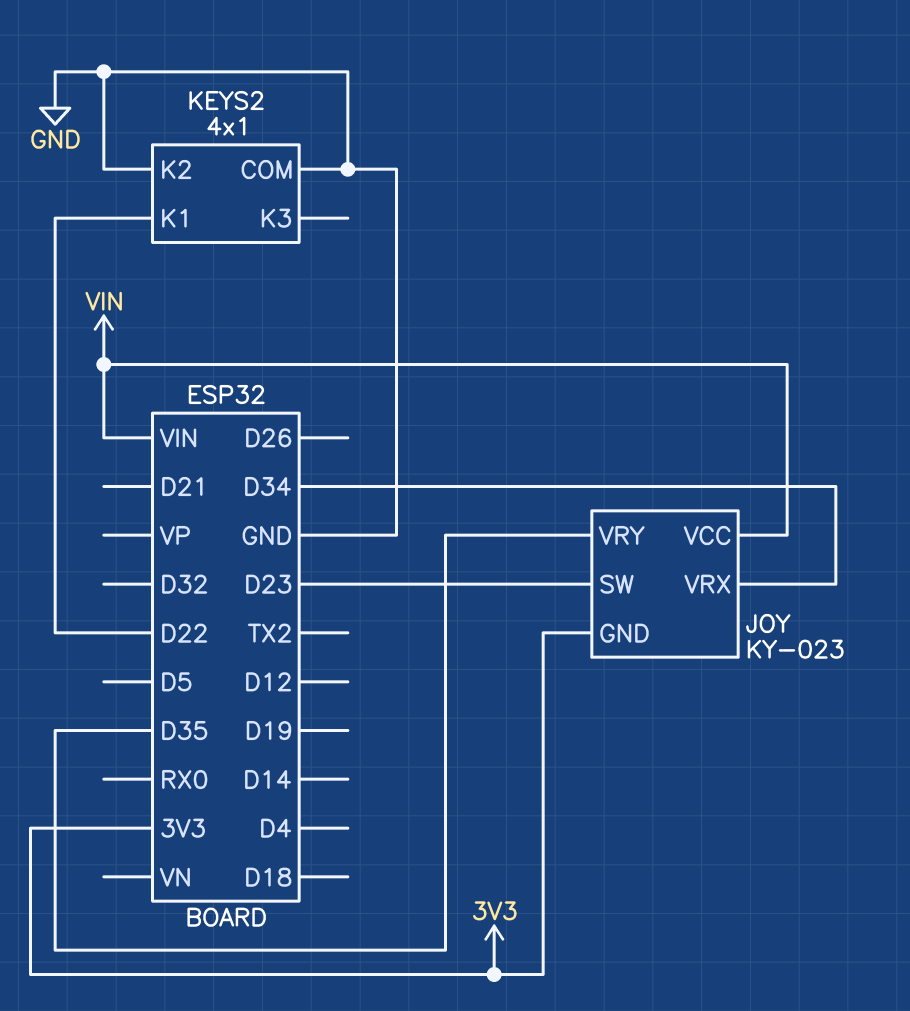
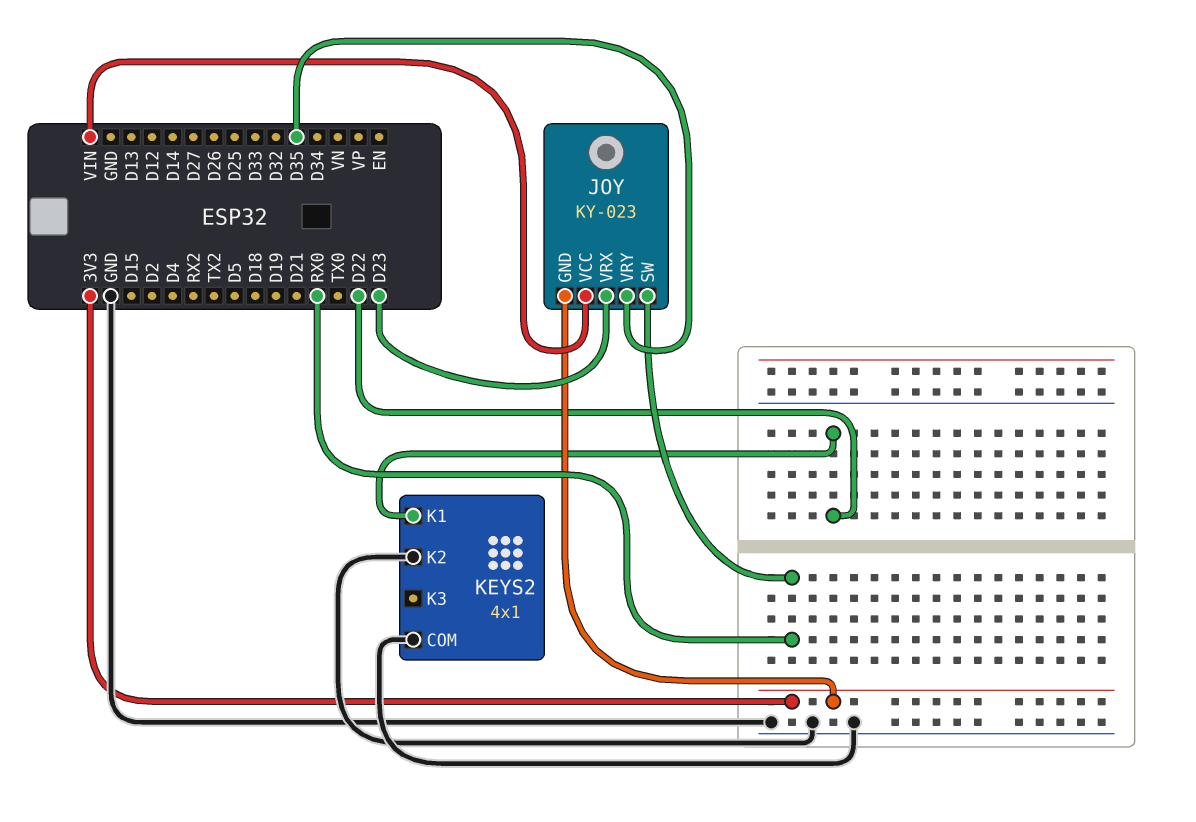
JOY pin SW: D23 -> RX0
JOY pin VRX: D34 -> D23

